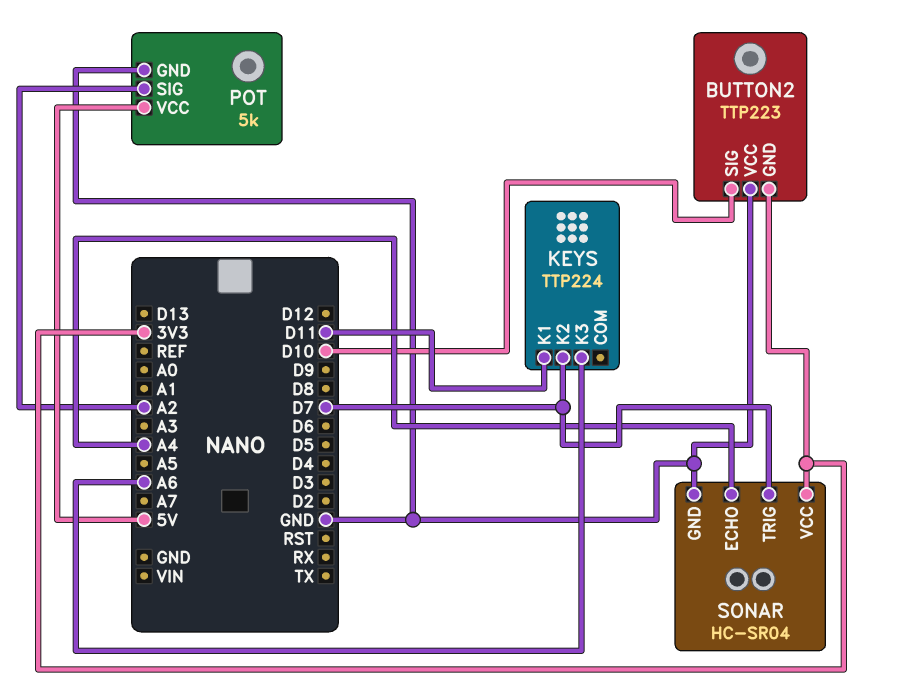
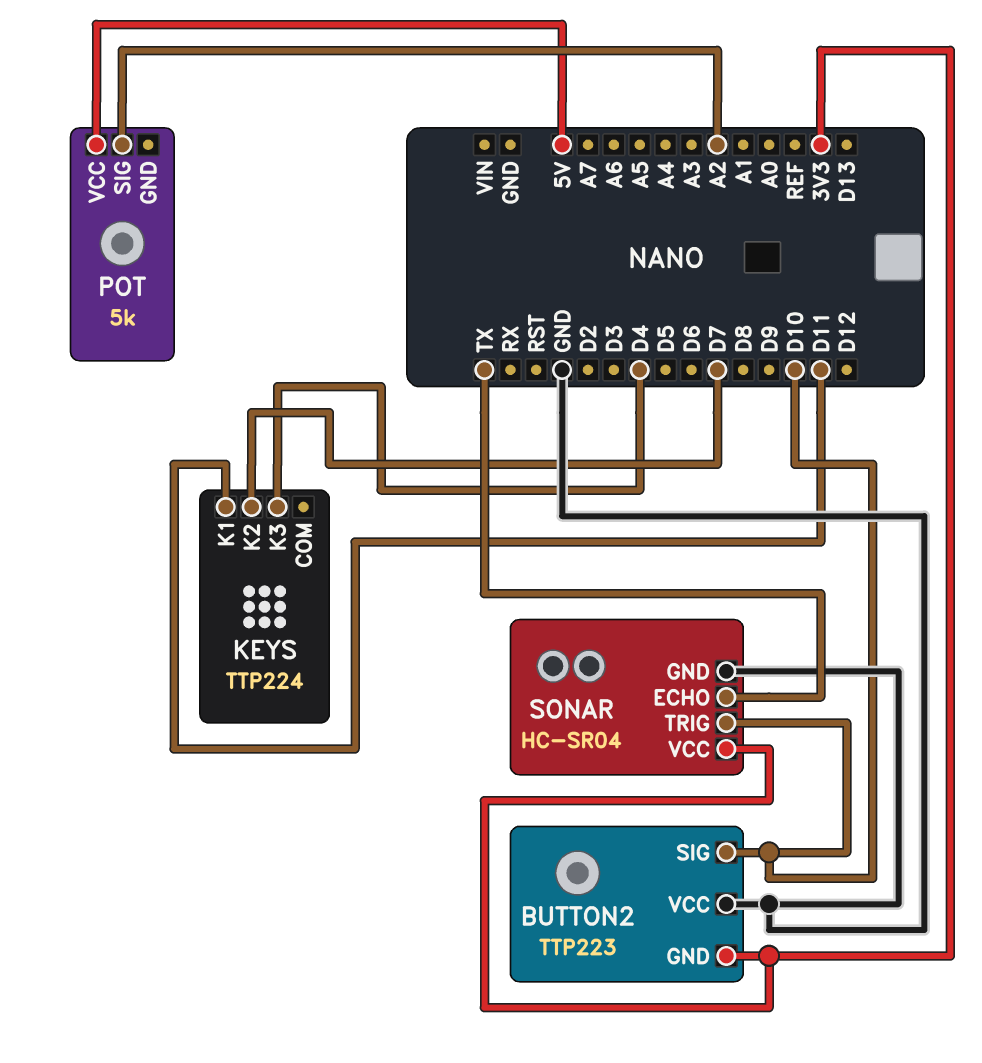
KEYS pin K3: A6 -> D4
POT pin GND: GND -> none
SONAR pin ECHO: A4 -> TX
SONAR pin TRIG: D7 -> D10

